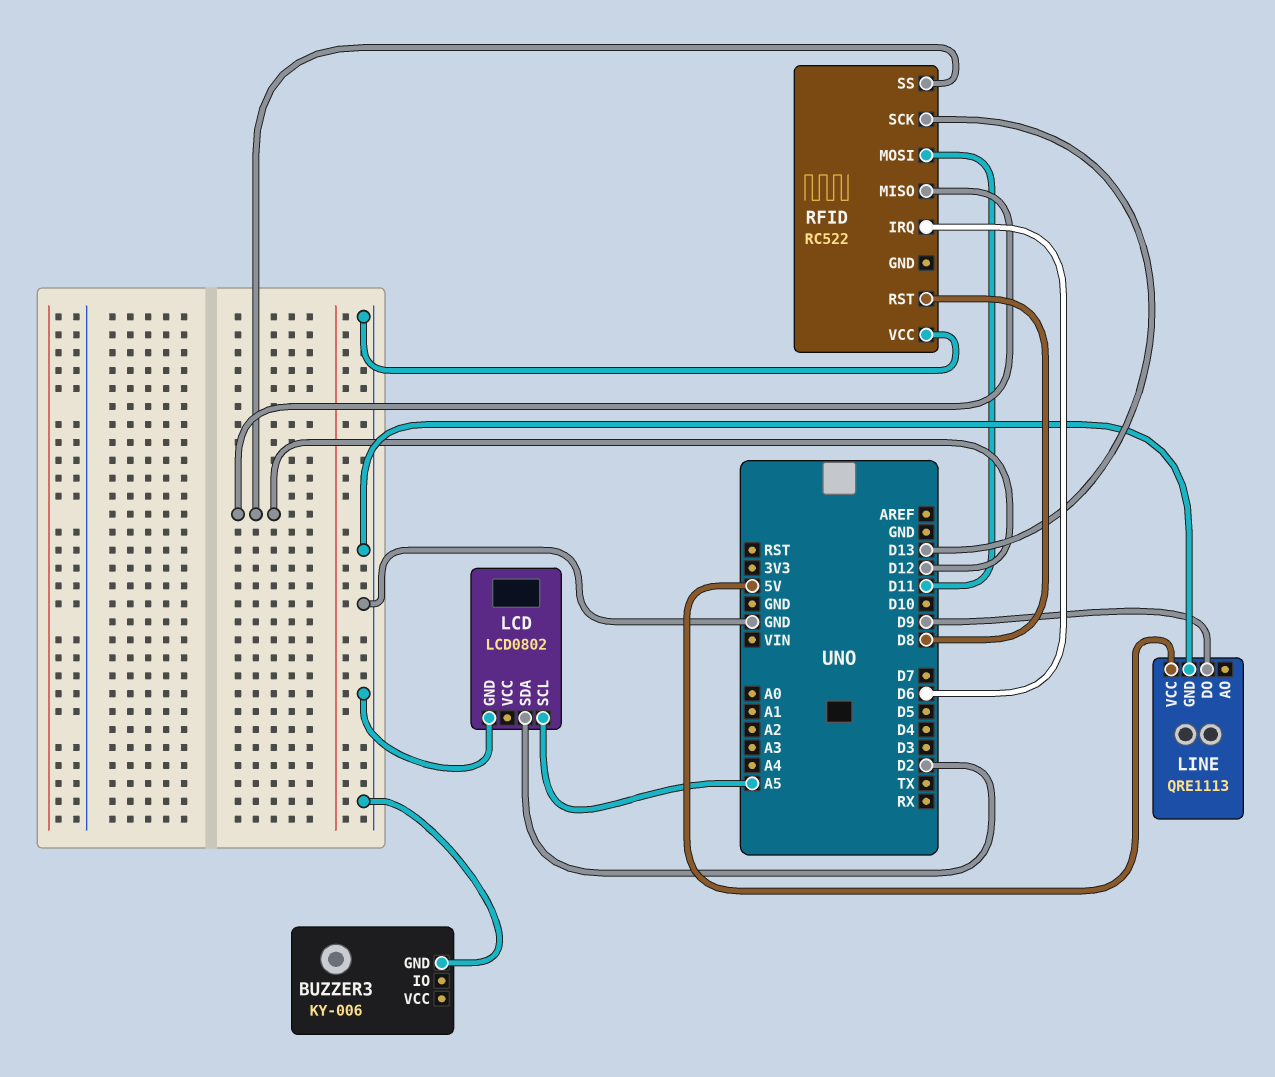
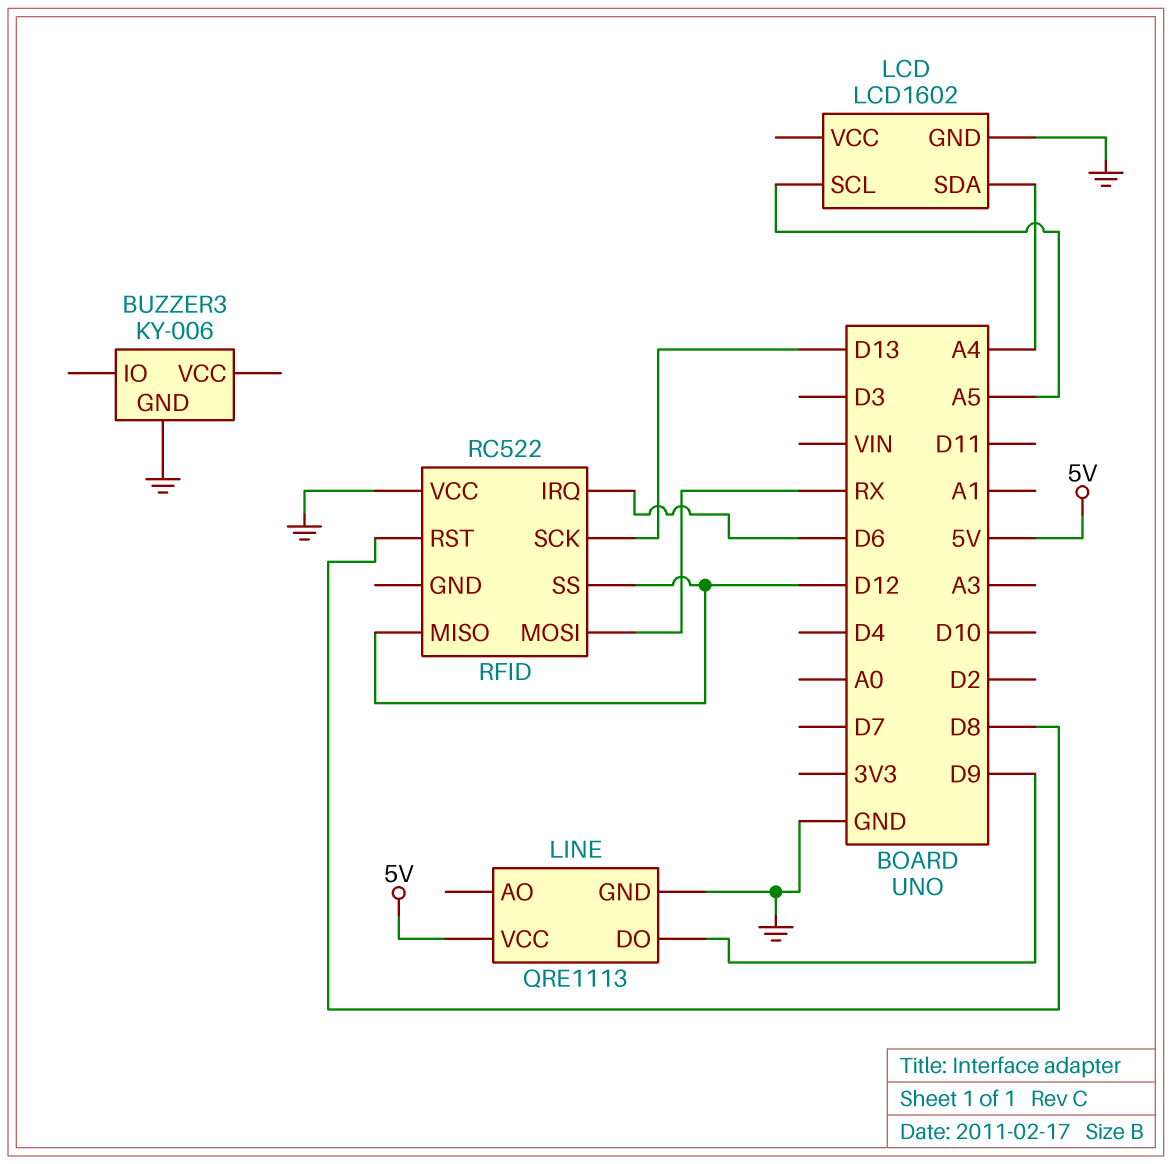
LCD: LCD0802 -> LCD1602
LCD pin SDA: D2 -> A4
RFID pin MOSI: D11 -> RX

